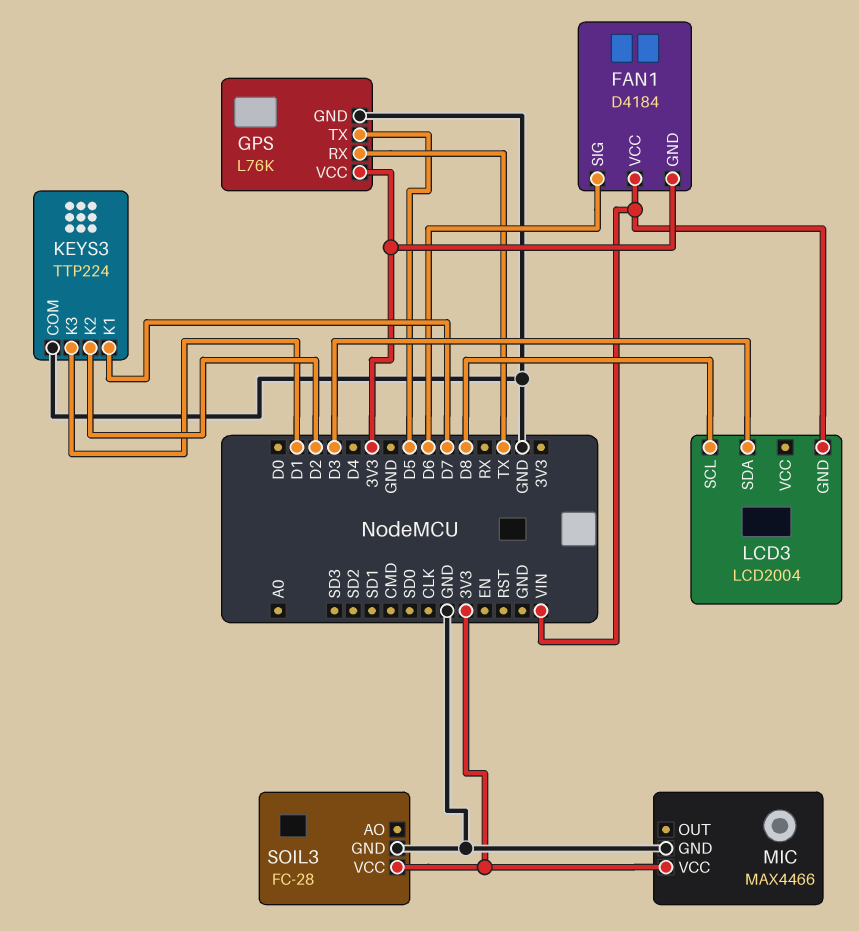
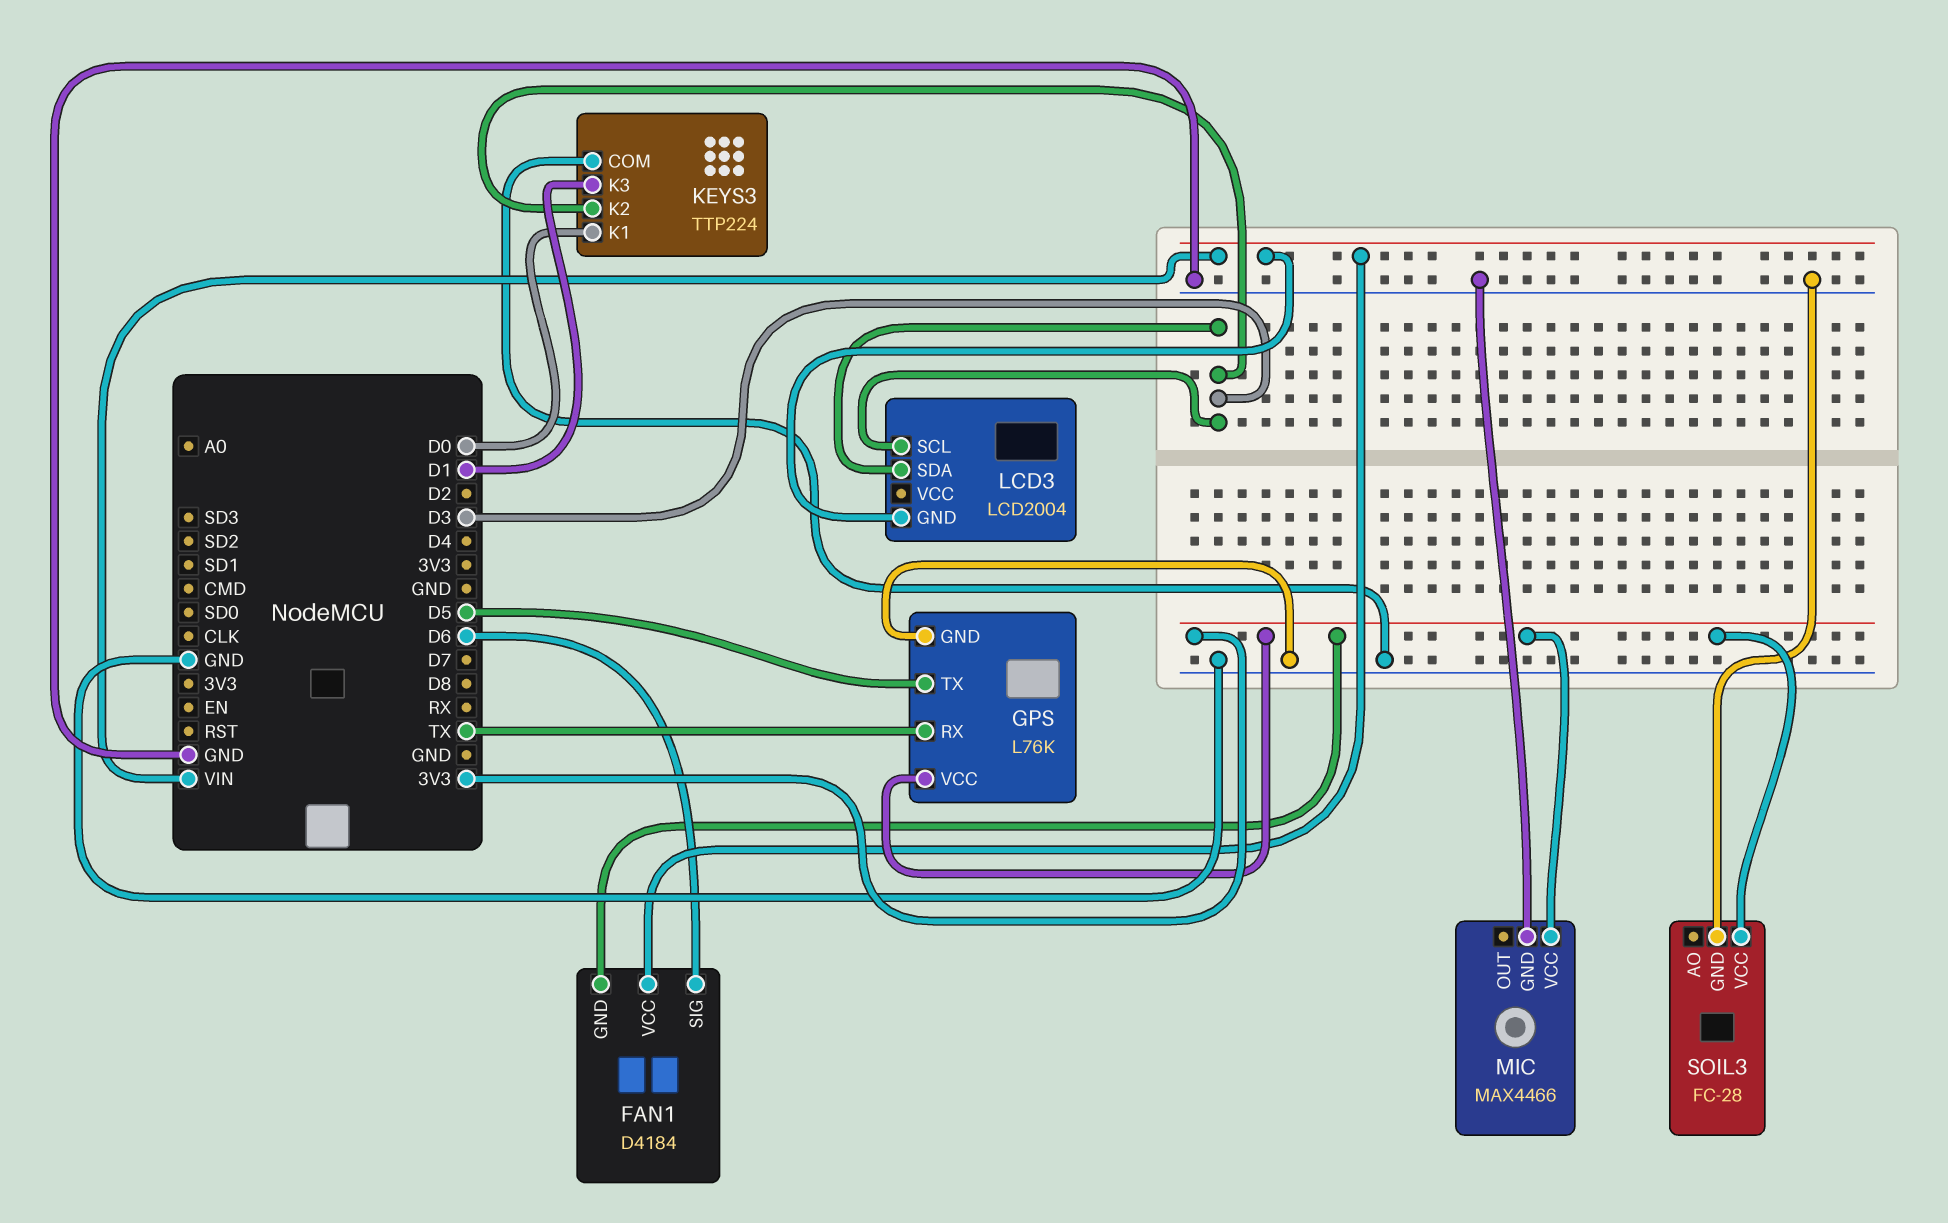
KEYS3 pin K1: D7 -> D0
KEYS3 pin K2: D2 -> D3
LCD3 pin SCL: D8 -> D3

